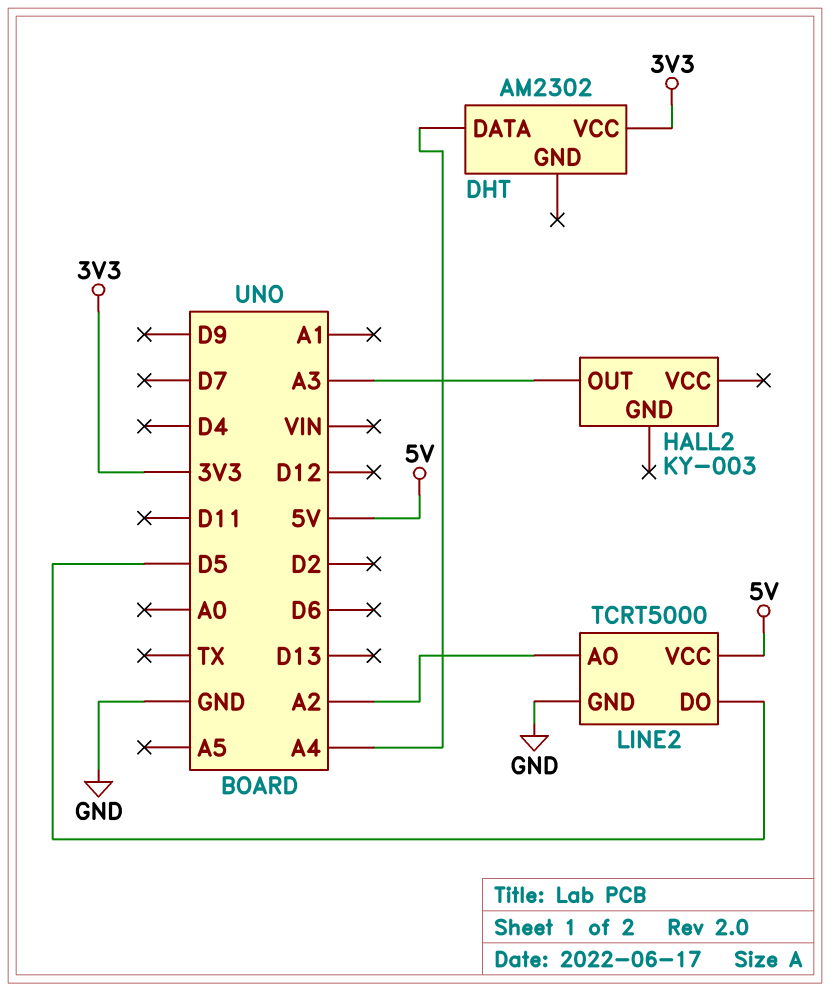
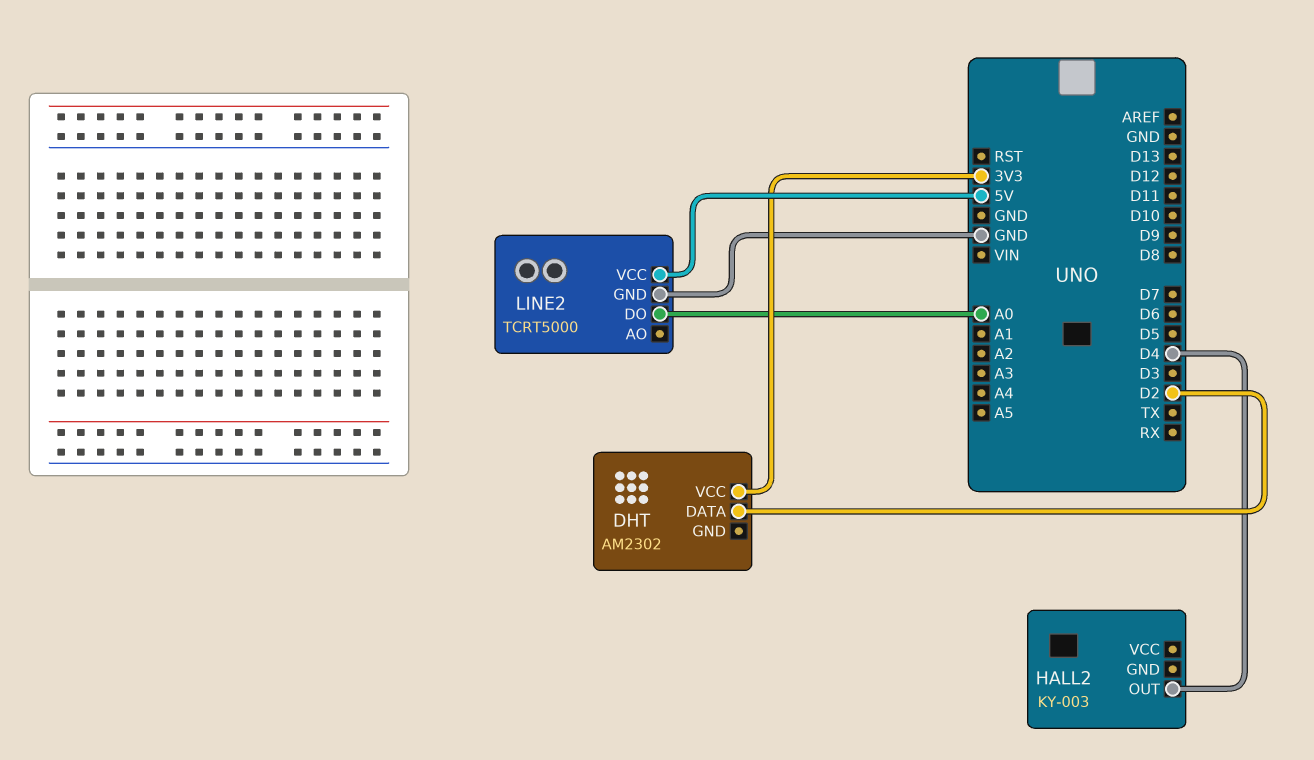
DHT pin DATA: A4 -> D2
HALL2 pin OUT: A3 -> D4
LINE2 pin AO: A2 -> none
LINE2 pin DO: D5 -> A0

